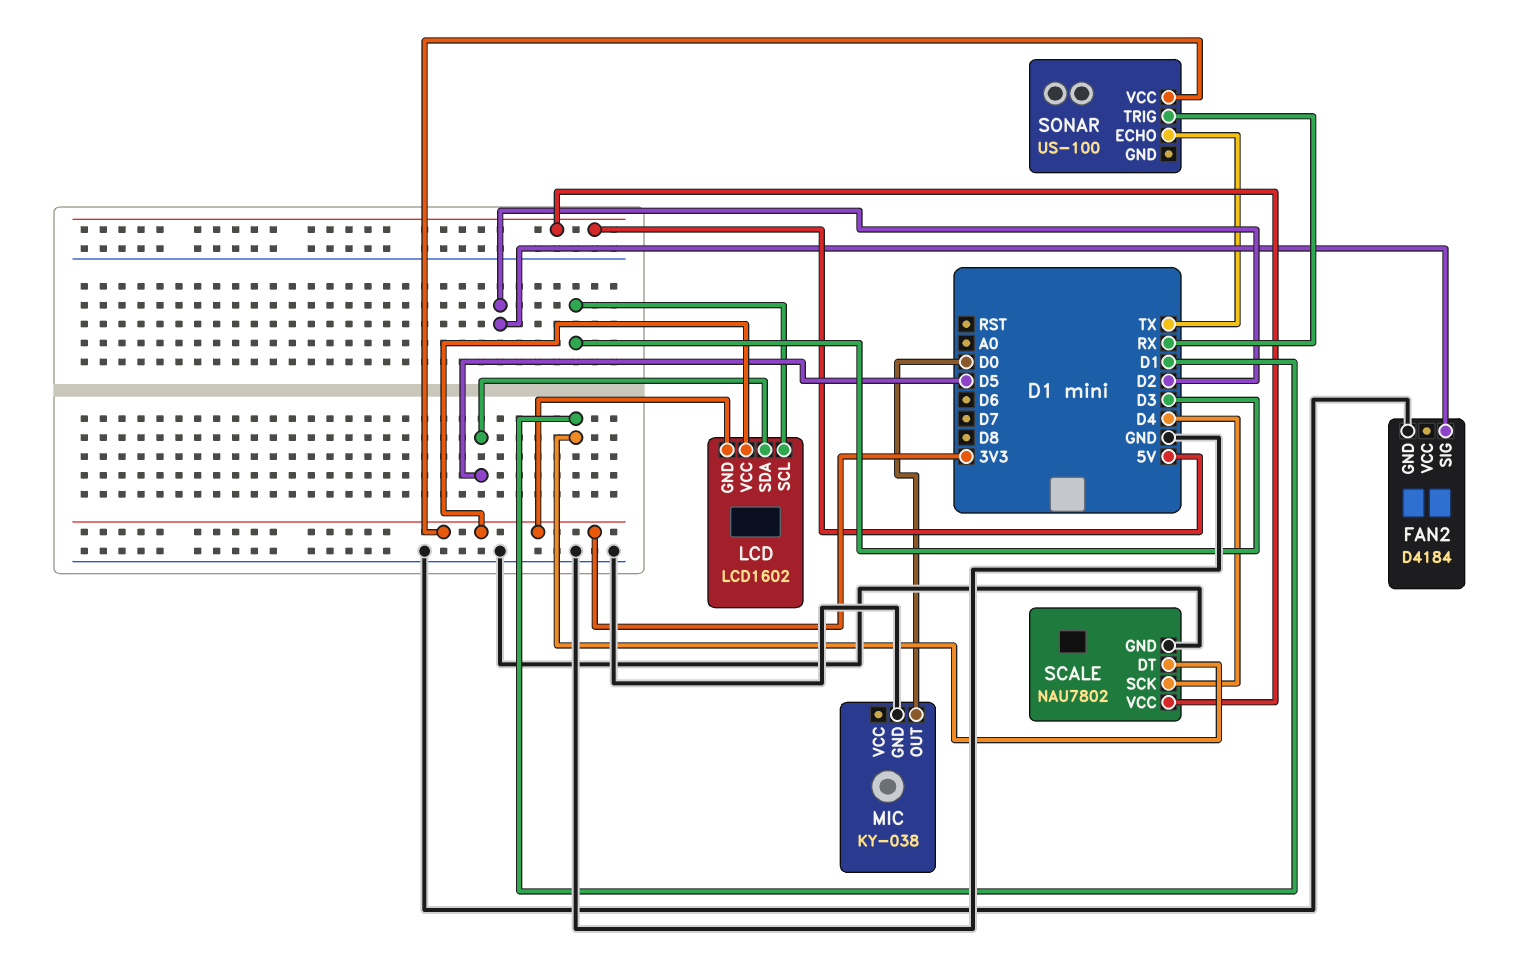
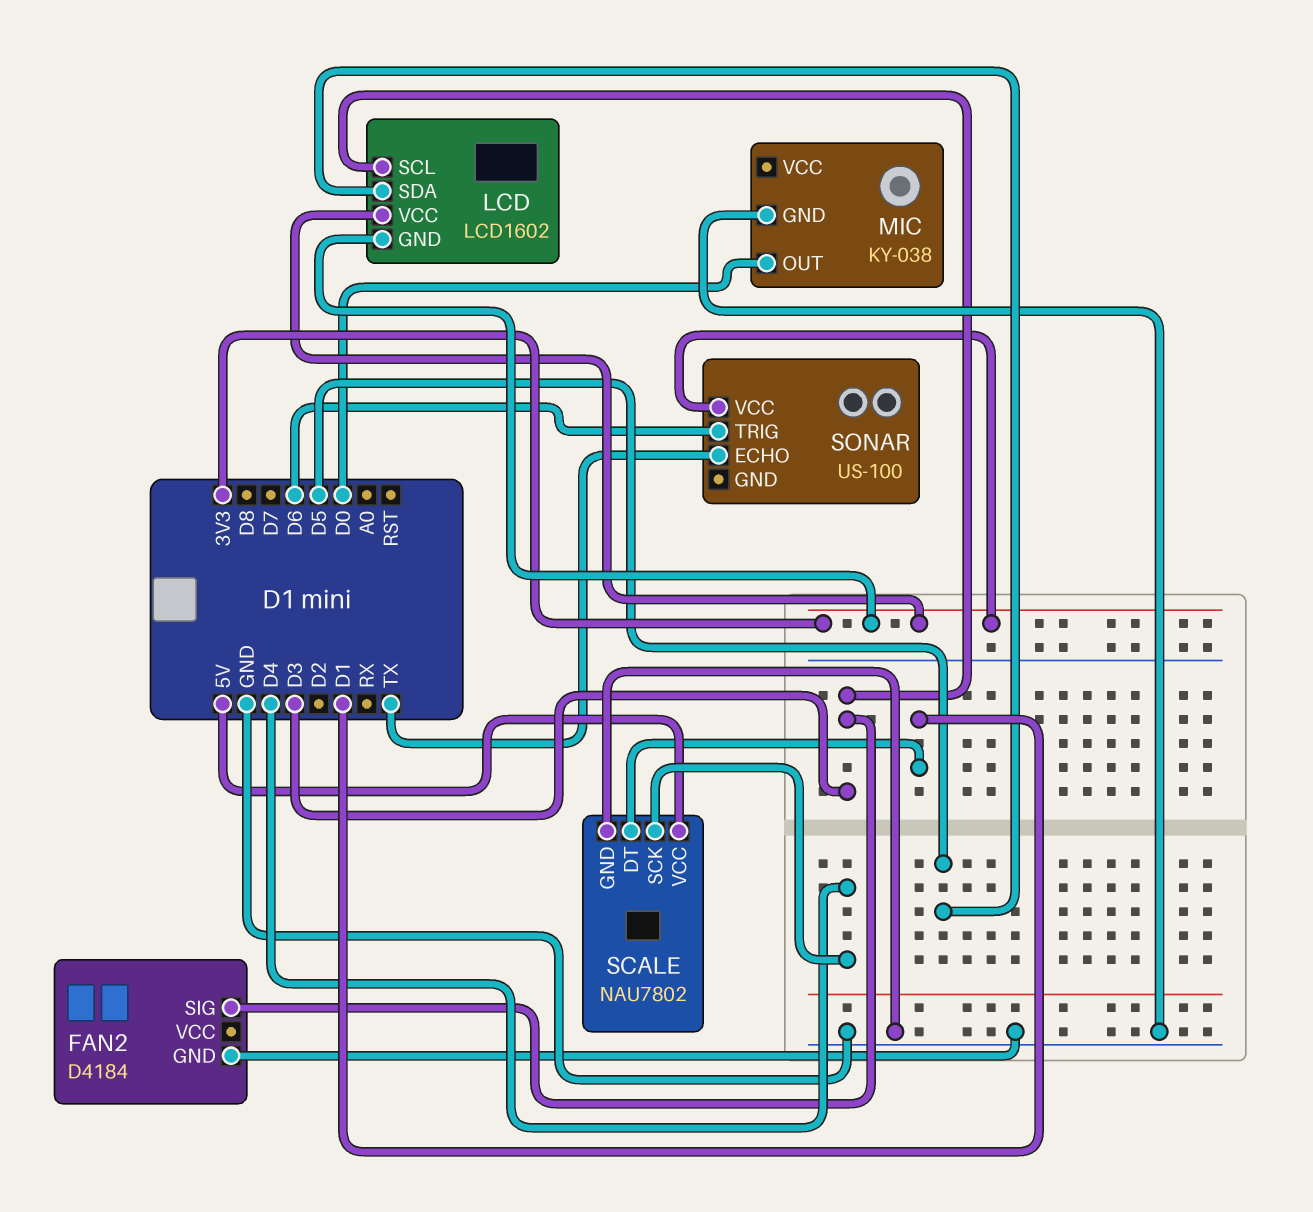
FAN2 pin SIG: D2 -> D3
SONAR pin TRIG: RX -> D6

